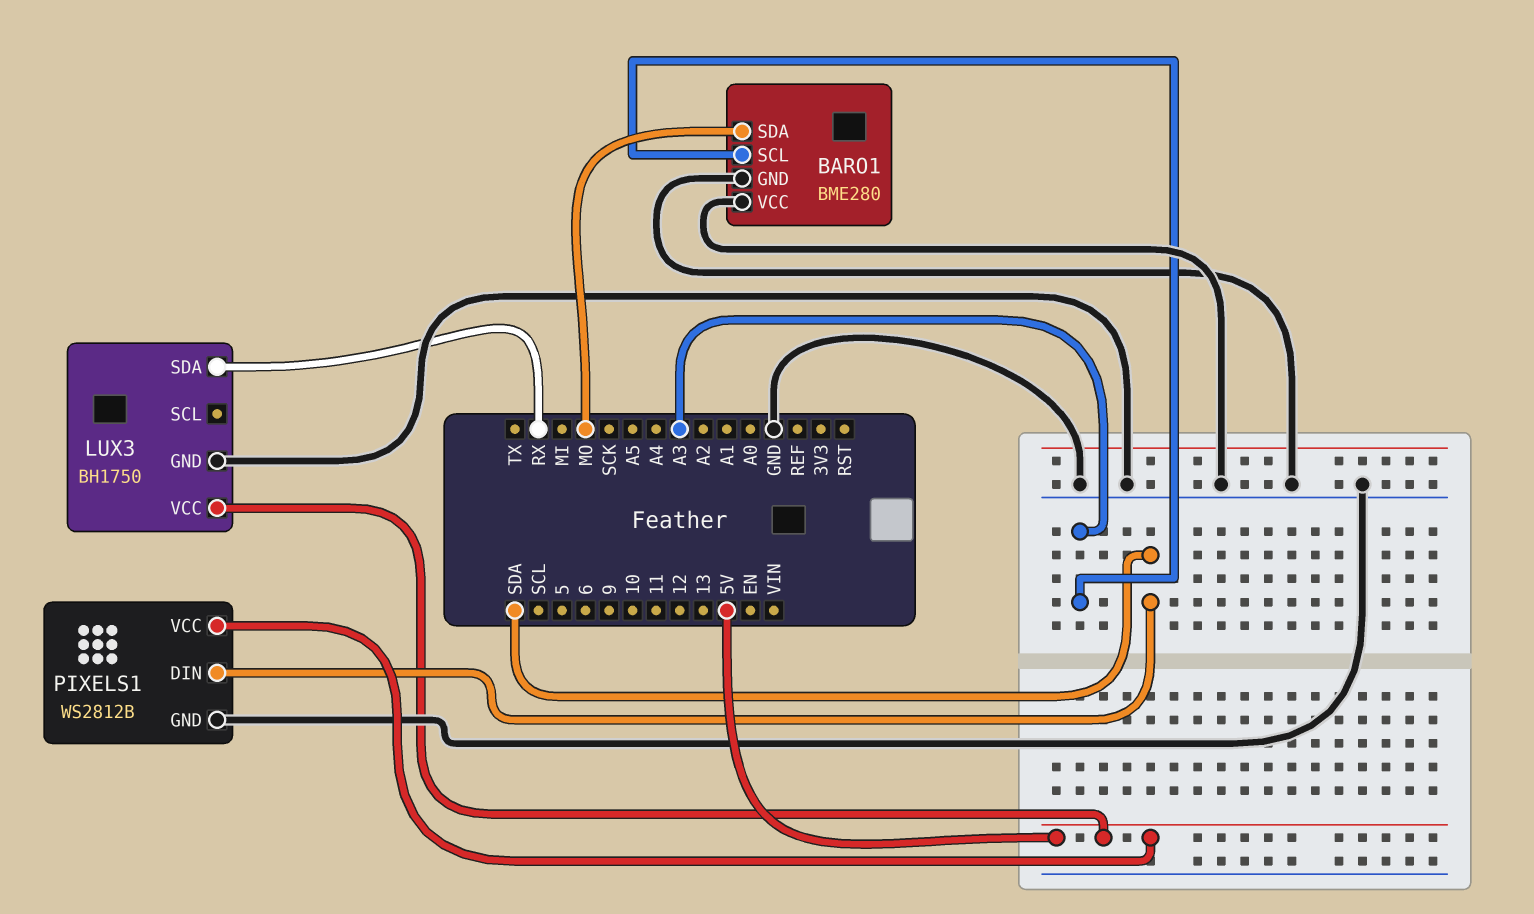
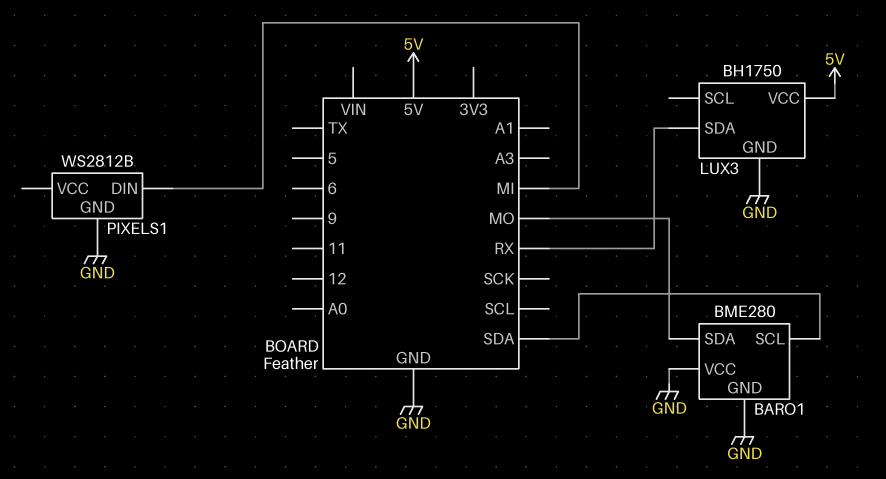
BARO1 pin SCL: A3 -> SDA
PIXELS1 pin DIN: SDA -> MI
PIXELS1 pin VCC: 5V -> none

